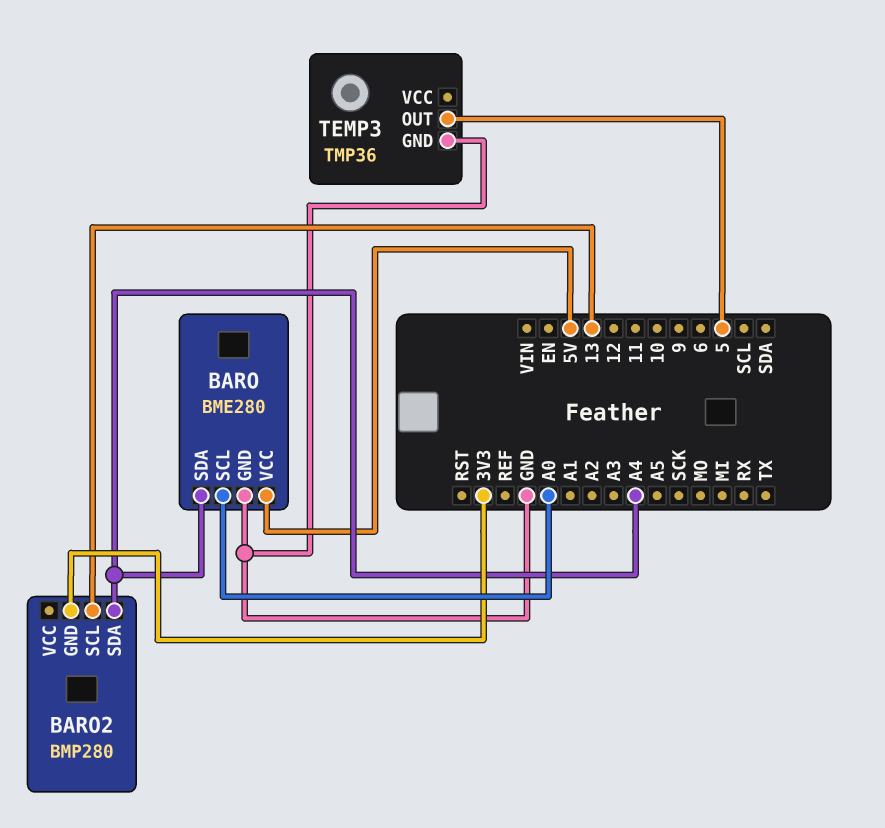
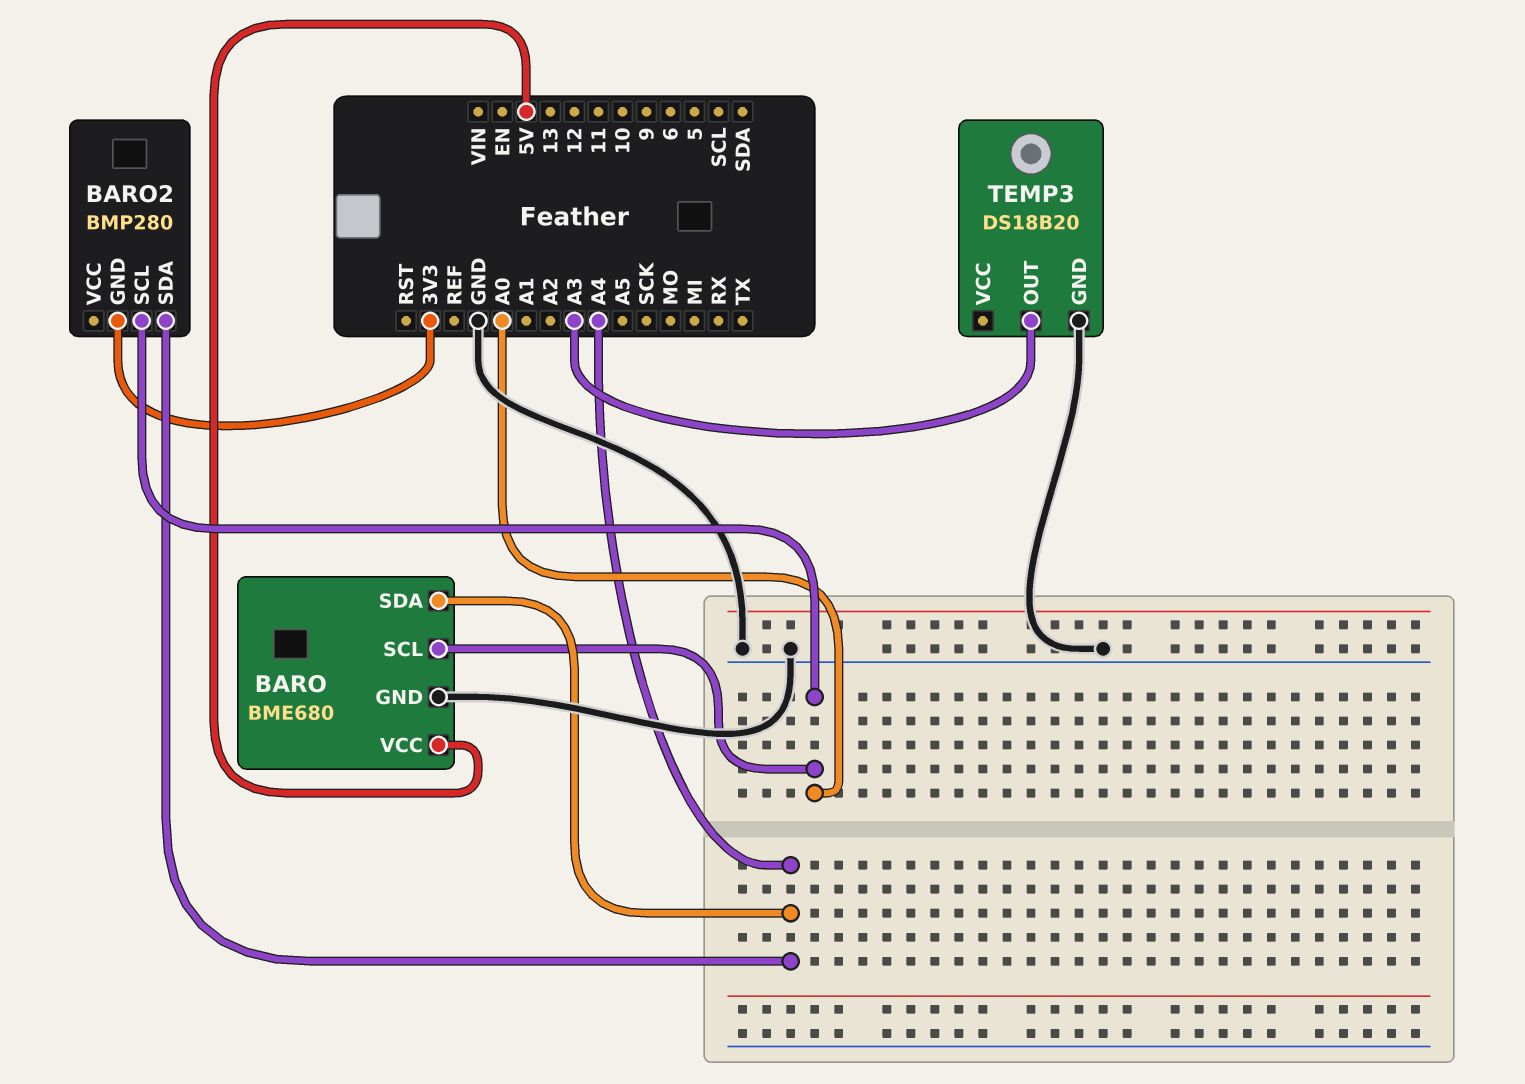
BARO: BME280 -> BME680
BARO2 pin SCL: 13 -> A0
TEMP3: TMP36 -> DS18B20
TEMP3 pin OUT: 5 -> A3

